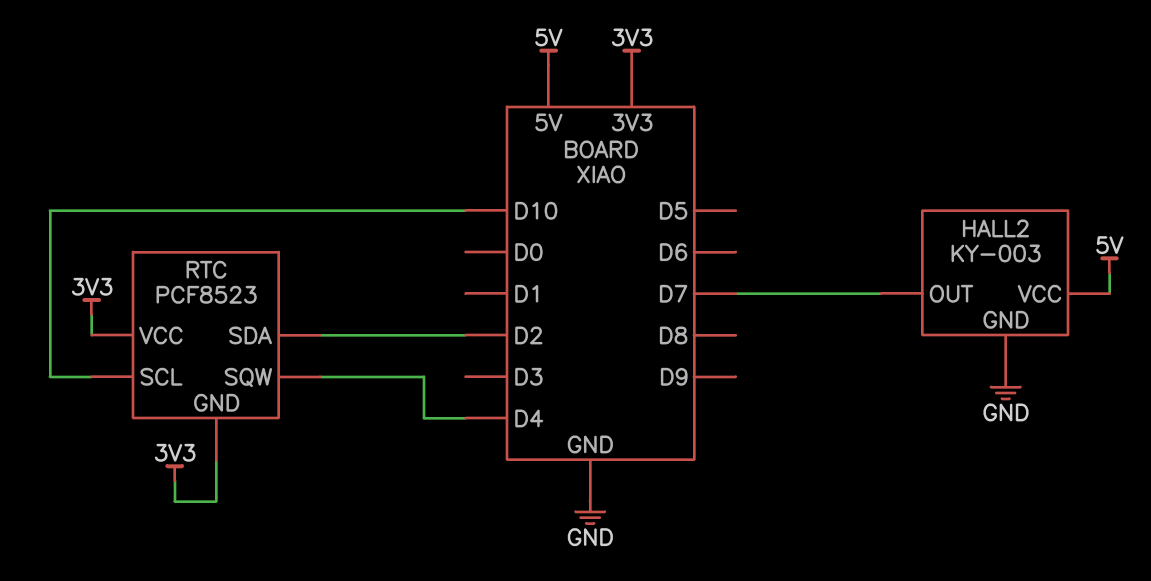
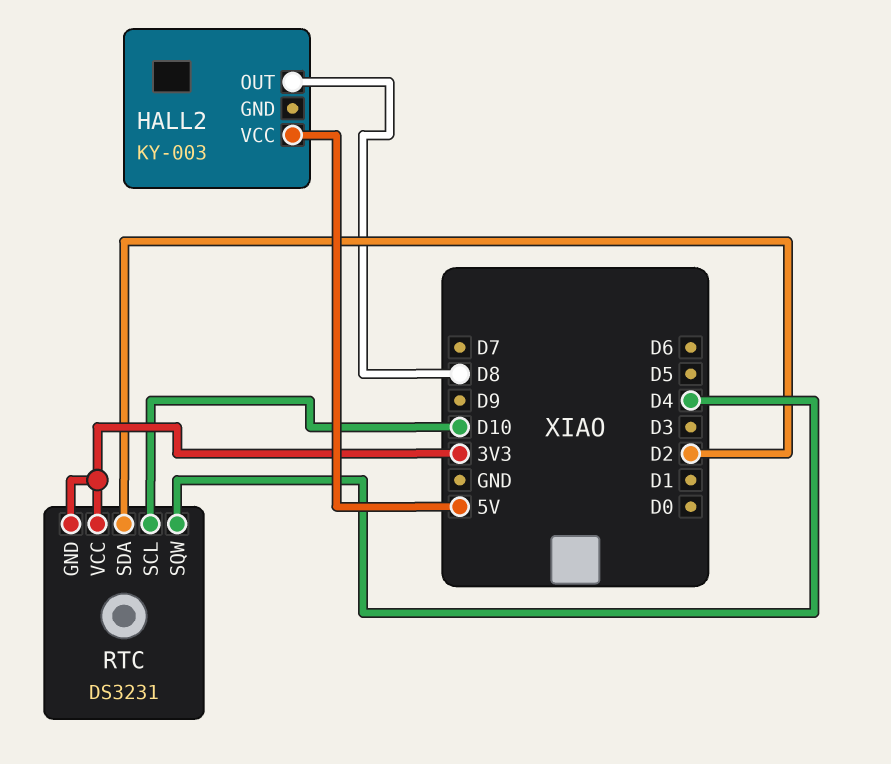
HALL2 pin GND: GND -> none
HALL2 pin OUT: D7 -> D8
RTC: PCF8523 -> DS3231

